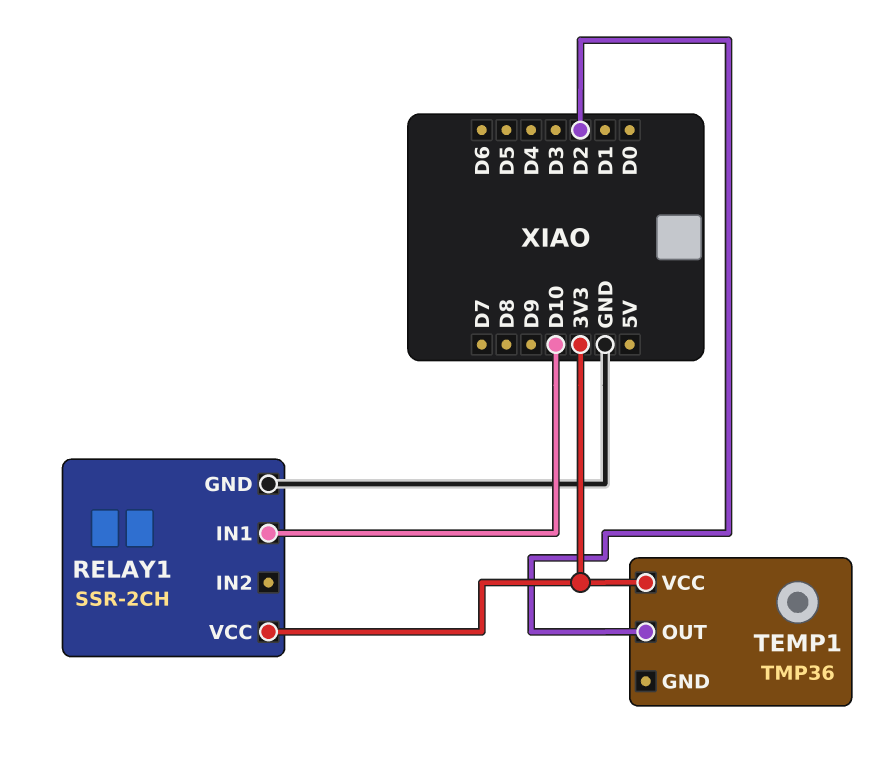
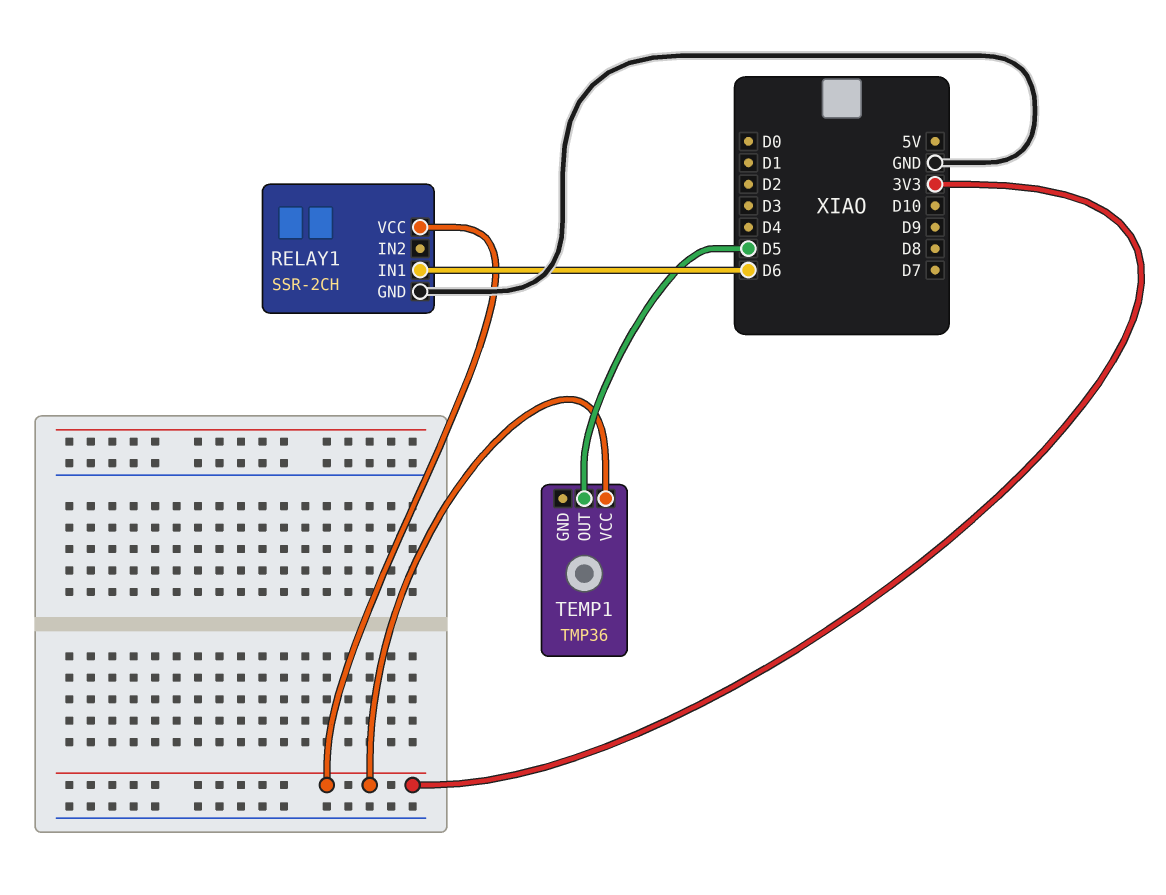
RELAY1 pin IN1: D10 -> D6
TEMP1 pin OUT: D2 -> D5

